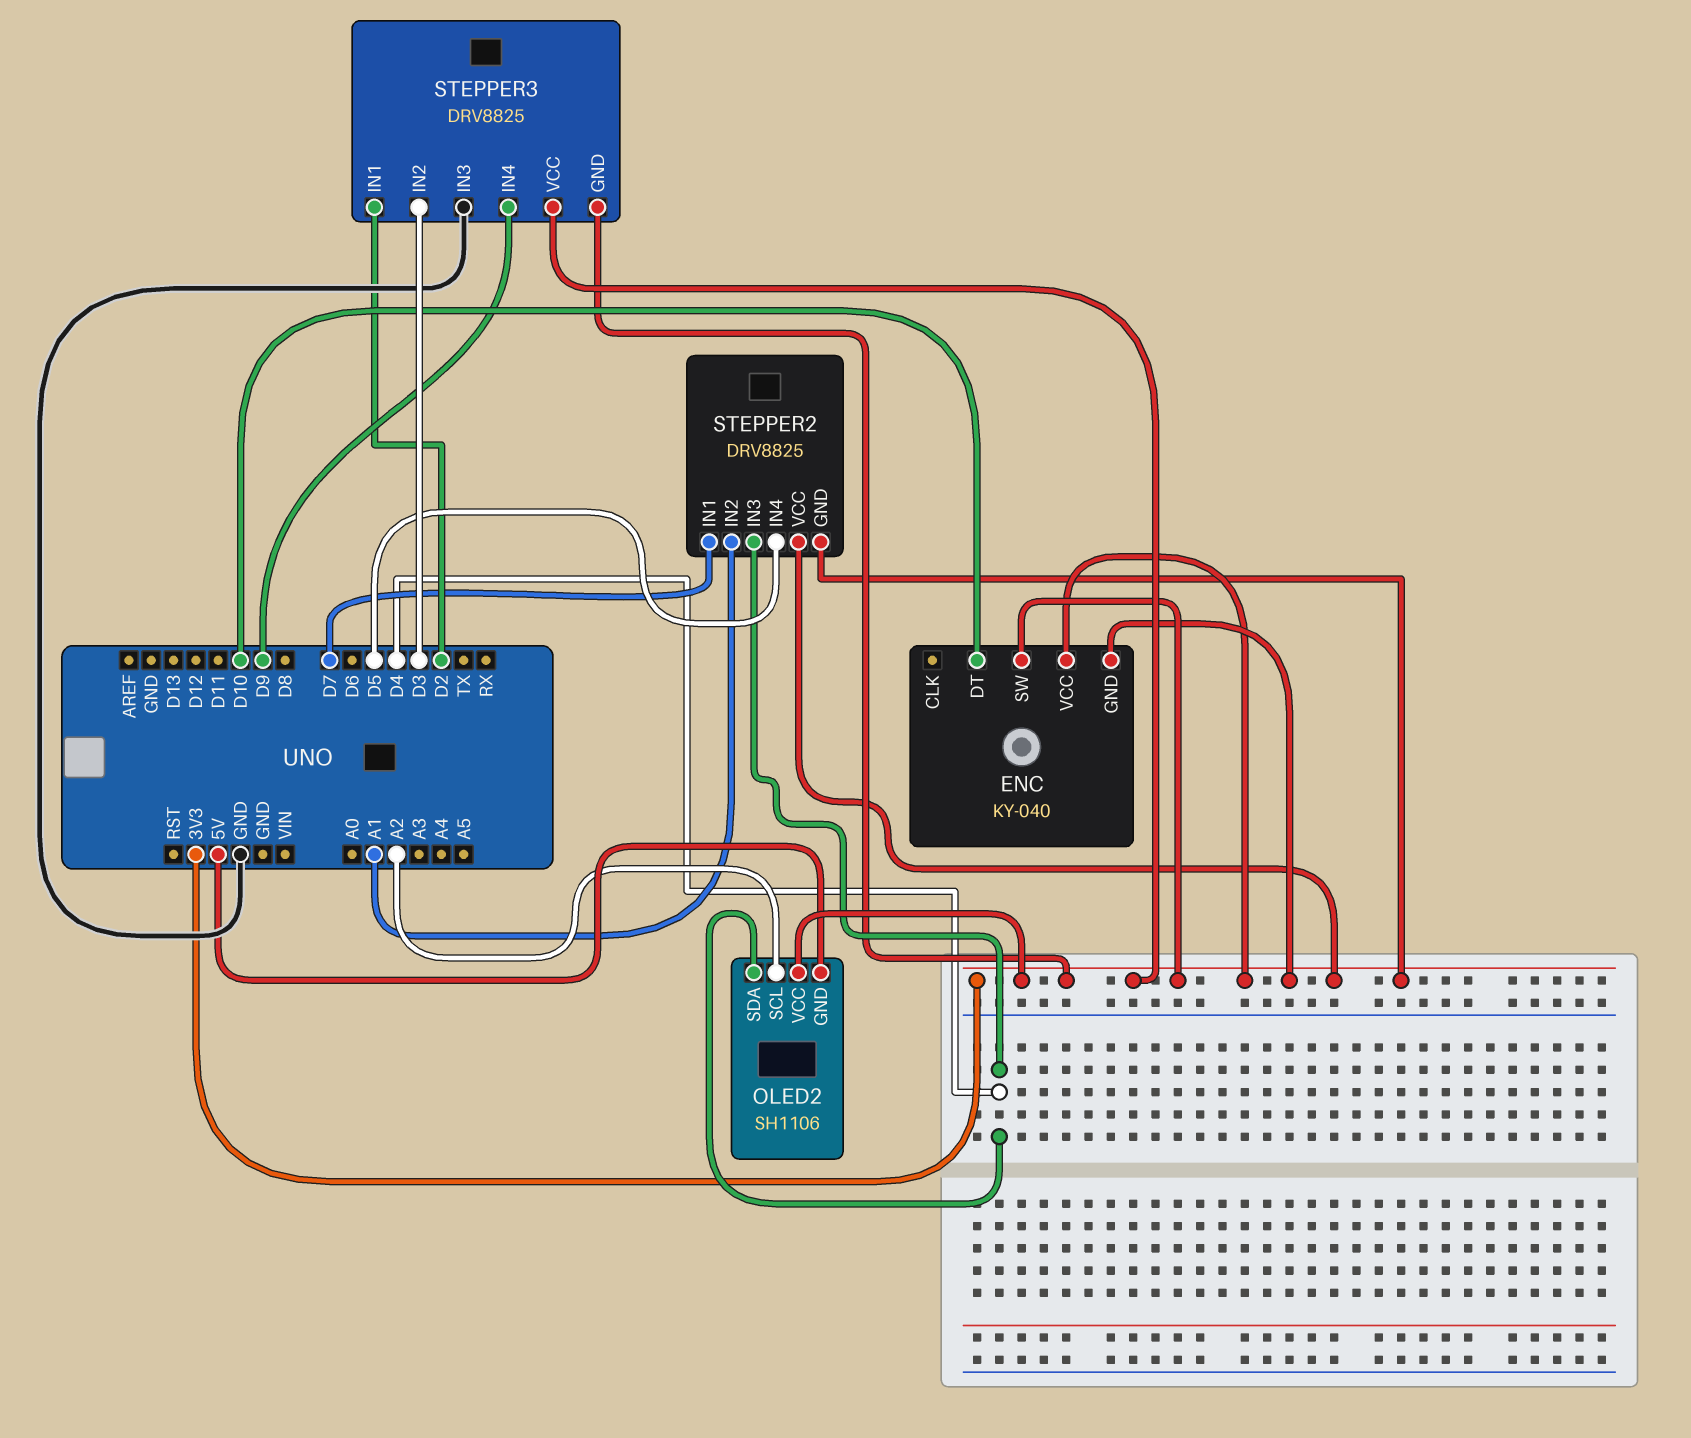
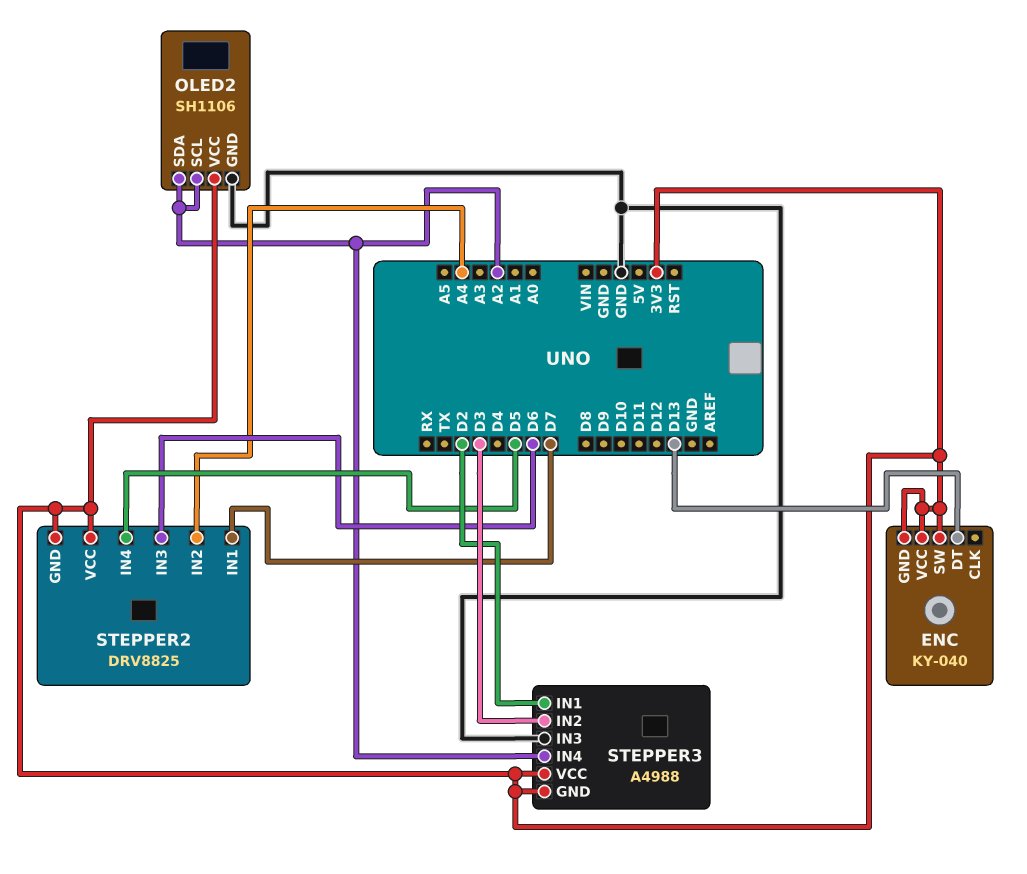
ENC pin DT: D10 -> D13
OLED2 pin GND: 5V -> GND
OLED2 pin SDA: D4 -> A2
STEPPER2 pin IN2: A1 -> A4
STEPPER2 pin IN3: D4 -> D6
STEPPER3: DRV8825 -> A4988
STEPPER3 pin IN4: D9 -> A2

